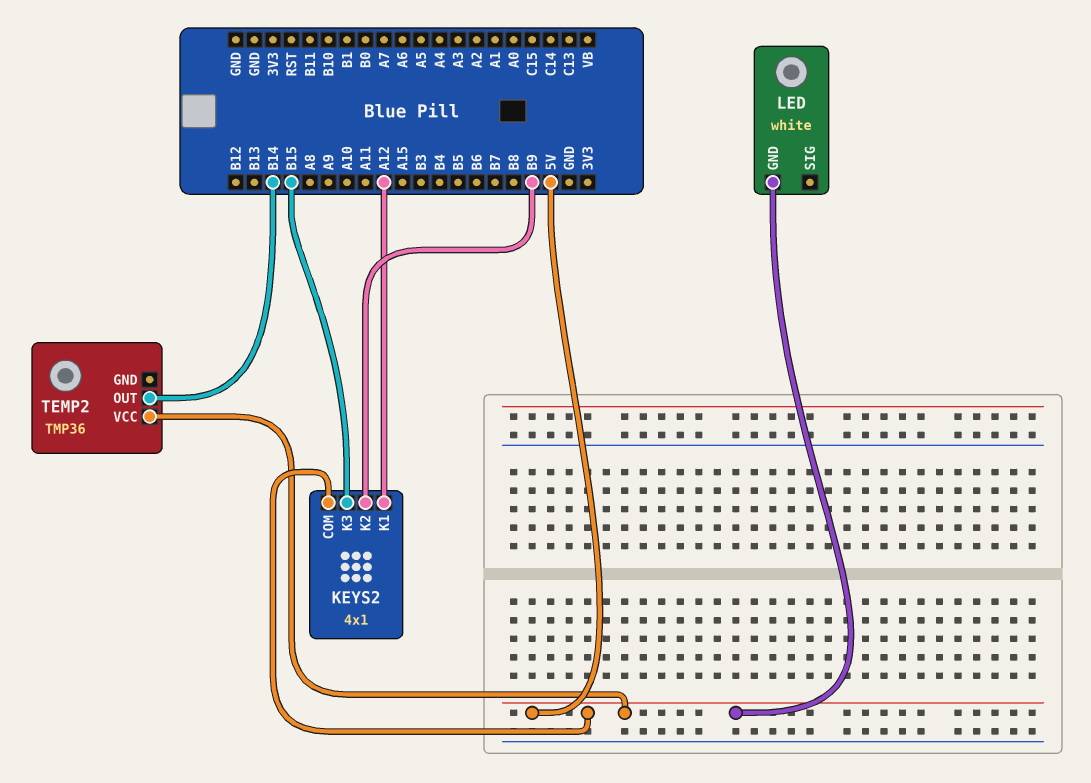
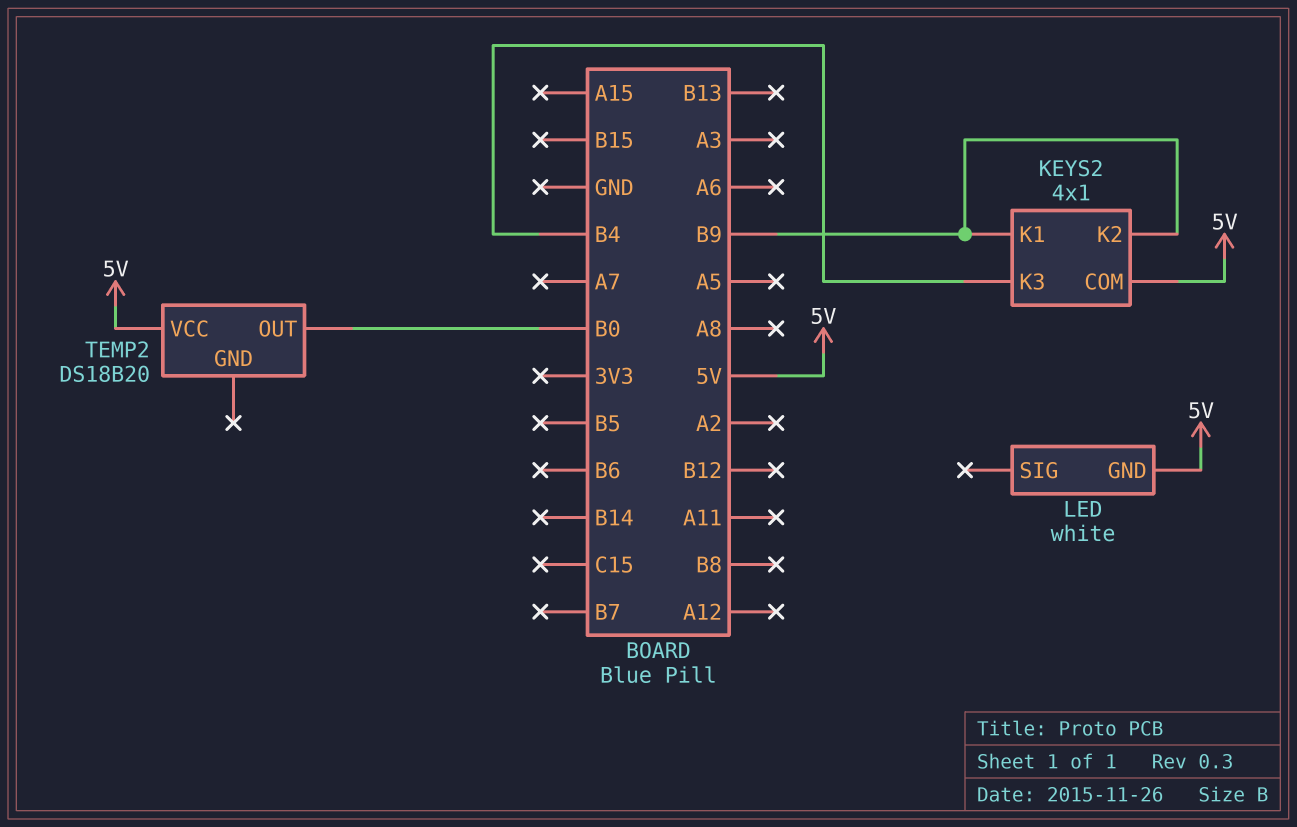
KEYS2 pin K1: A12 -> B9
KEYS2 pin K3: B15 -> B4
TEMP2: TMP36 -> DS18B20
TEMP2 pin OUT: B14 -> B0

